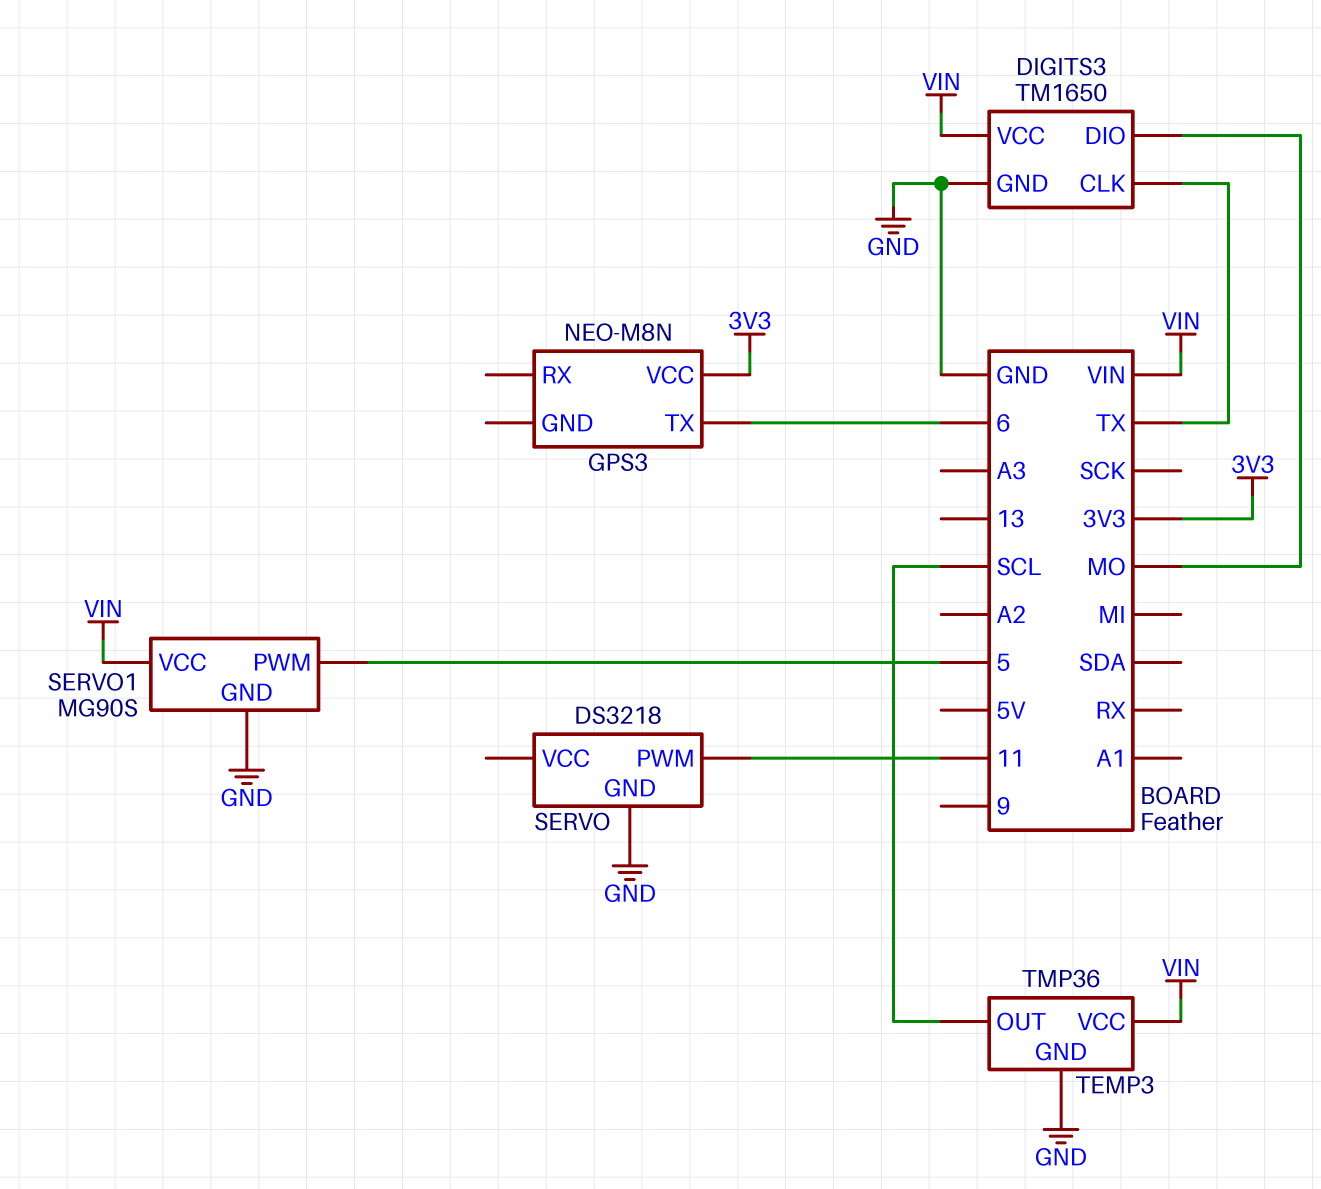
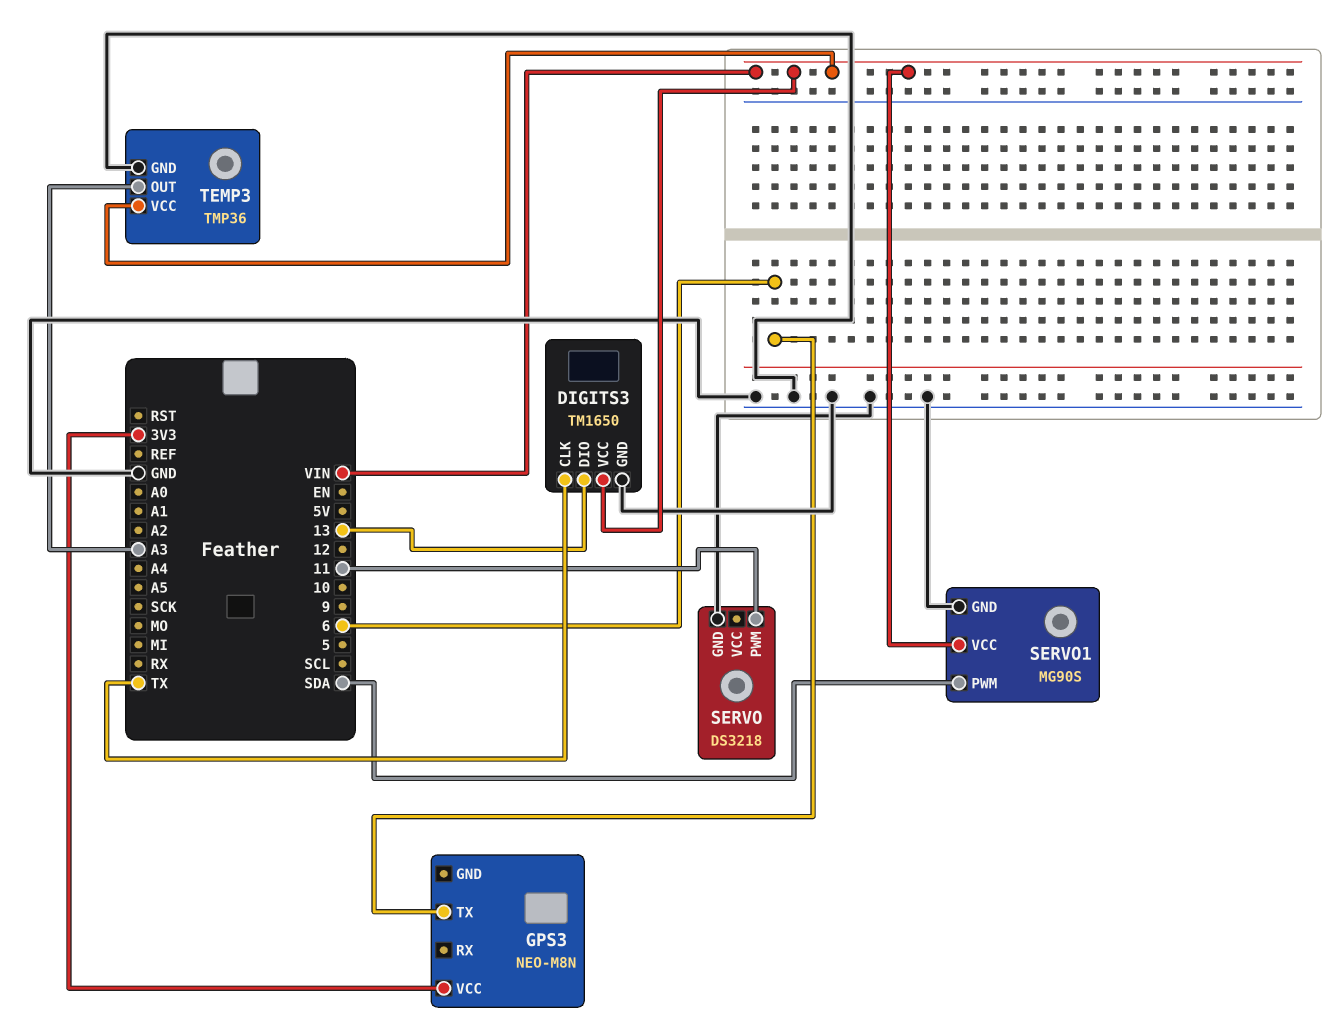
DIGITS3 pin DIO: MO -> 13
SERVO1 pin PWM: 5 -> SDA
TEMP3 pin OUT: SCL -> A3

